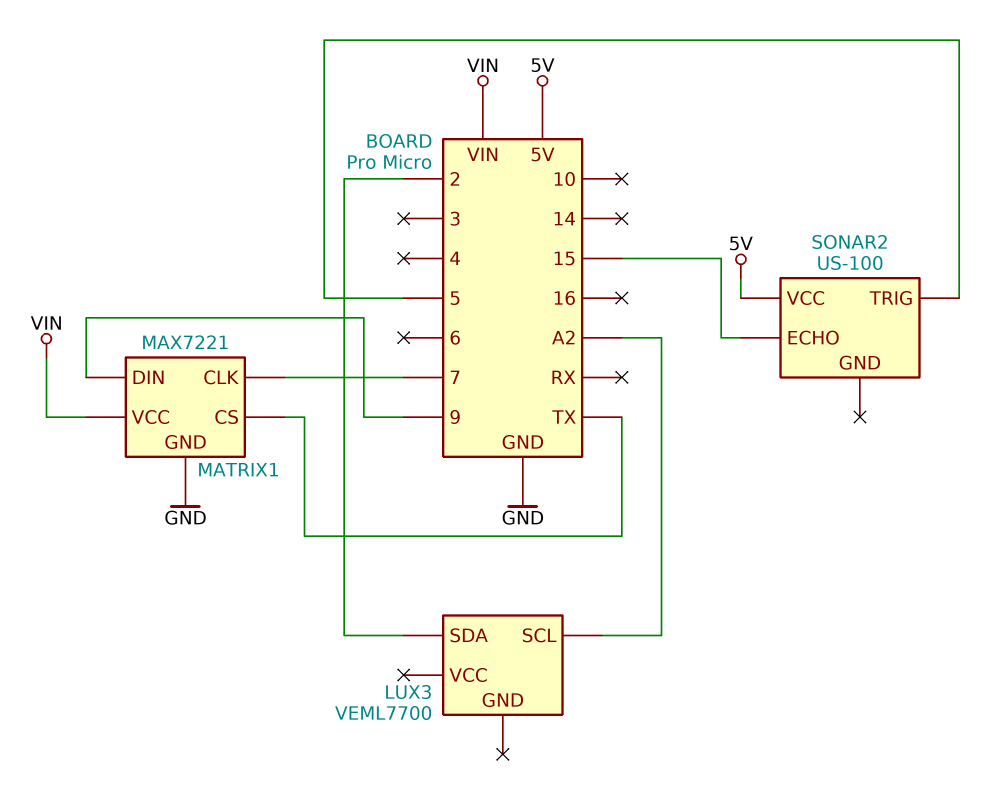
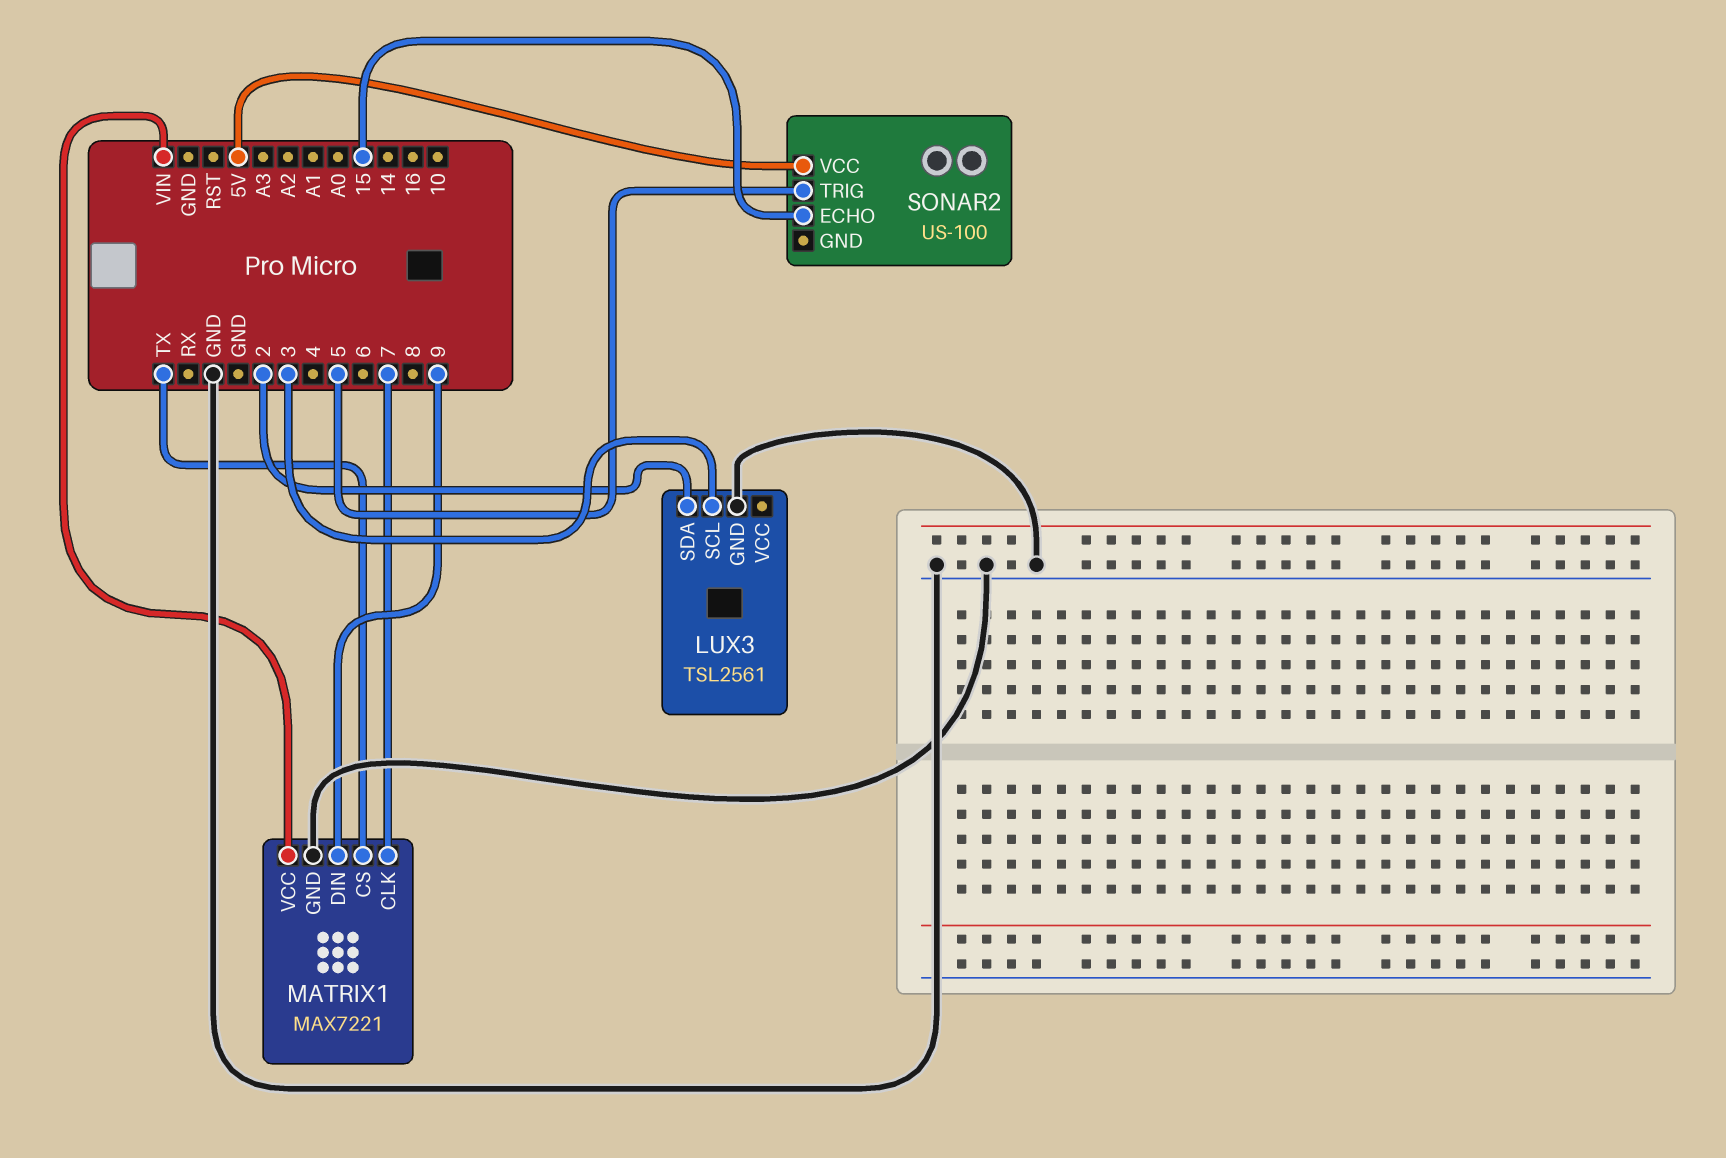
LUX3: VEML7700 -> TSL2561
LUX3 pin GND: none -> GND
LUX3 pin SCL: A2 -> 3

